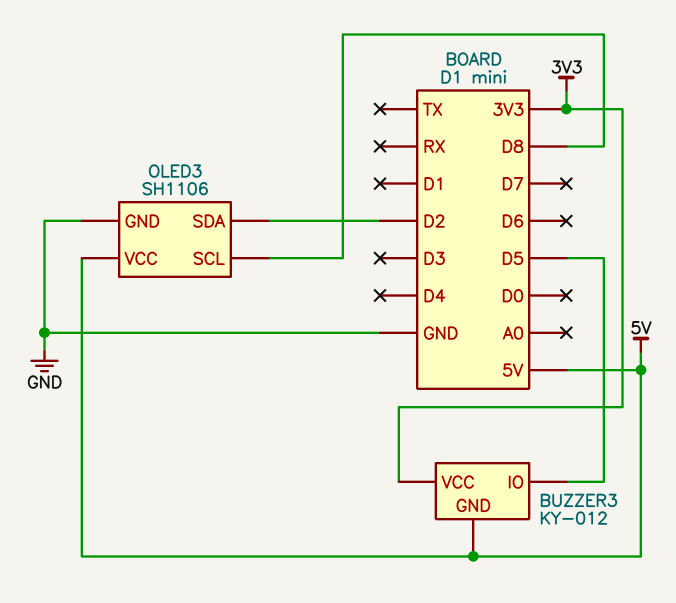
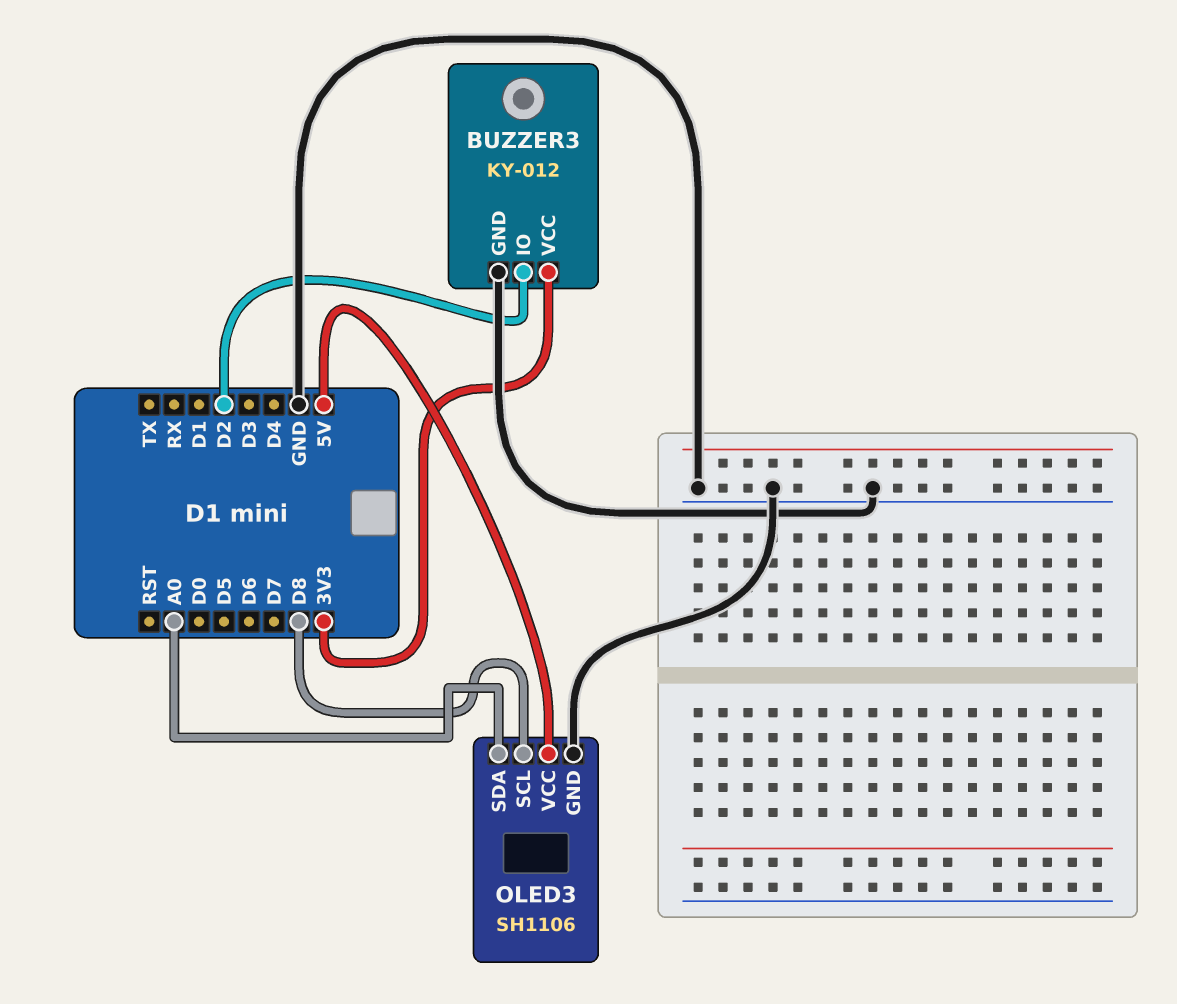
BUZZER3 pin GND: 5V -> GND
BUZZER3 pin IO: D5 -> D2
OLED3 pin SDA: D2 -> A0

